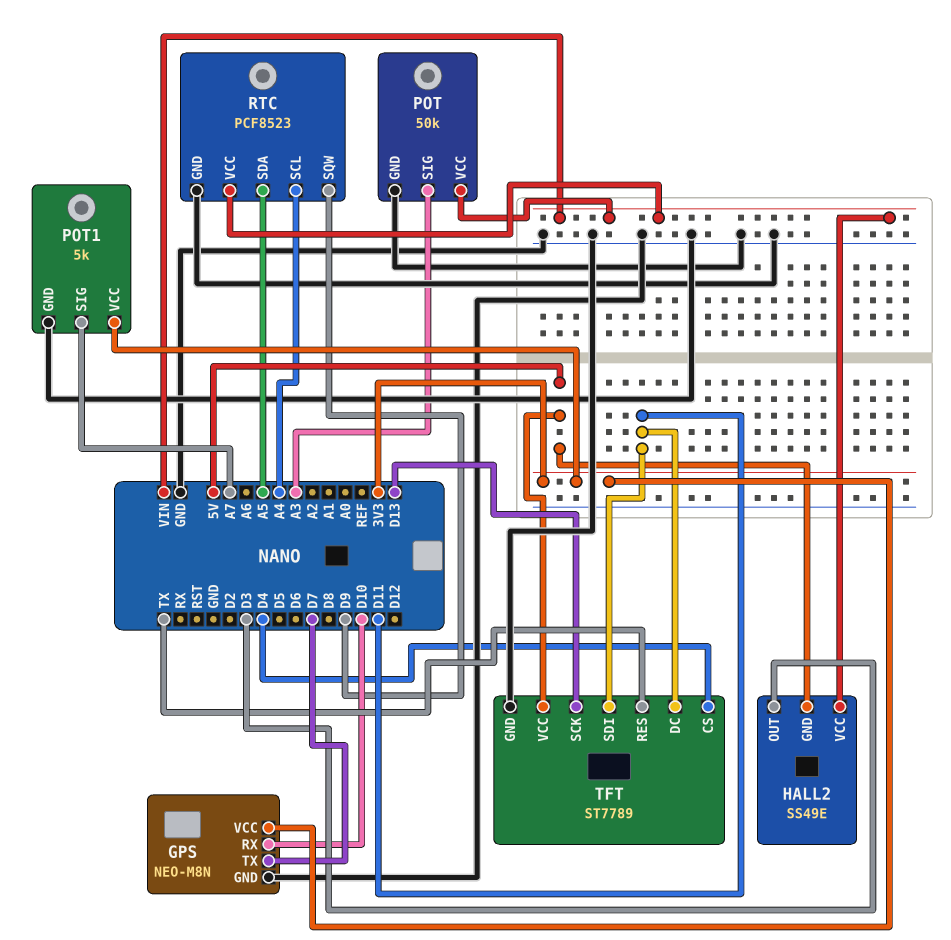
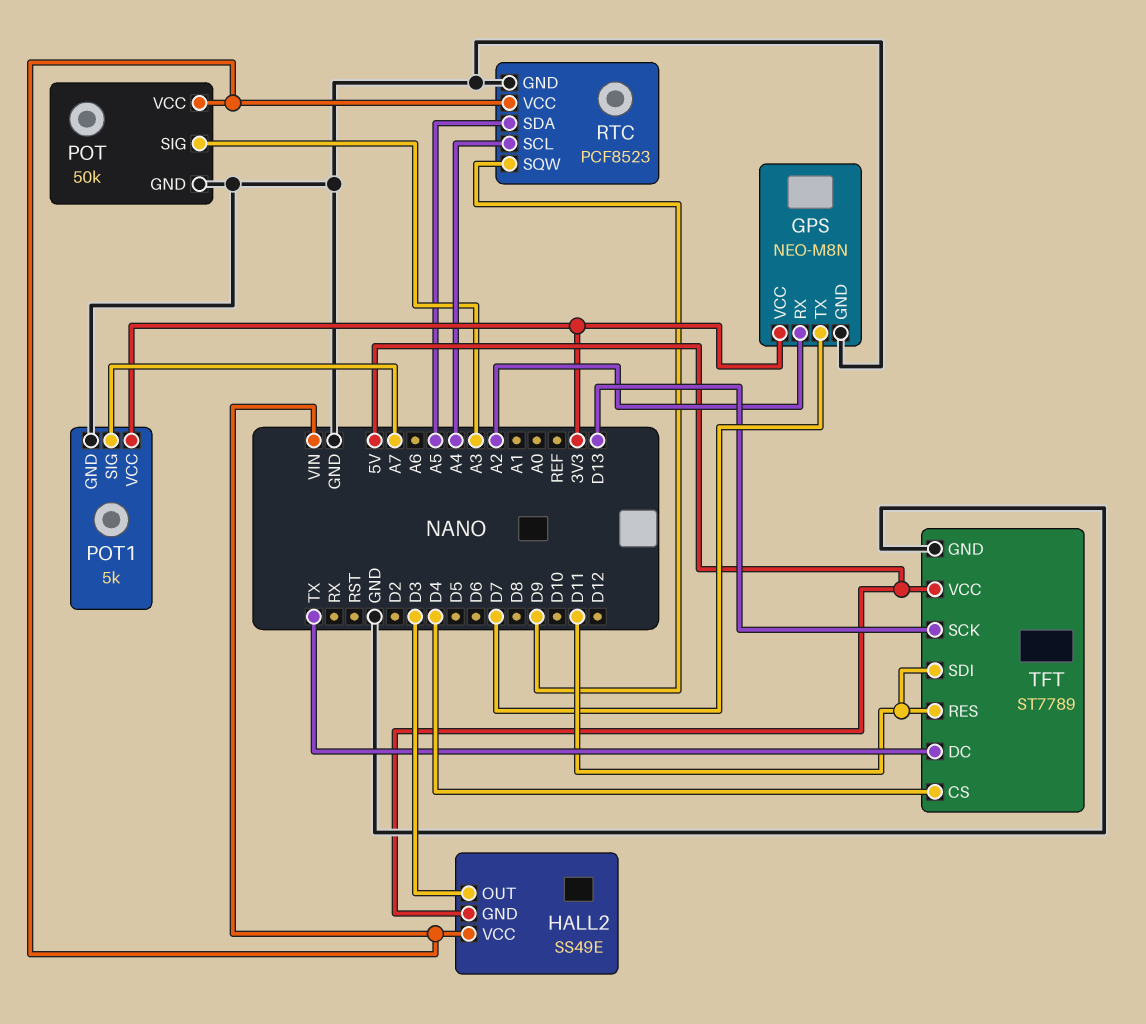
GPS pin RX: D10 -> A2
TFT pin DC: D11 -> TX
TFT pin RES: TX -> D11

